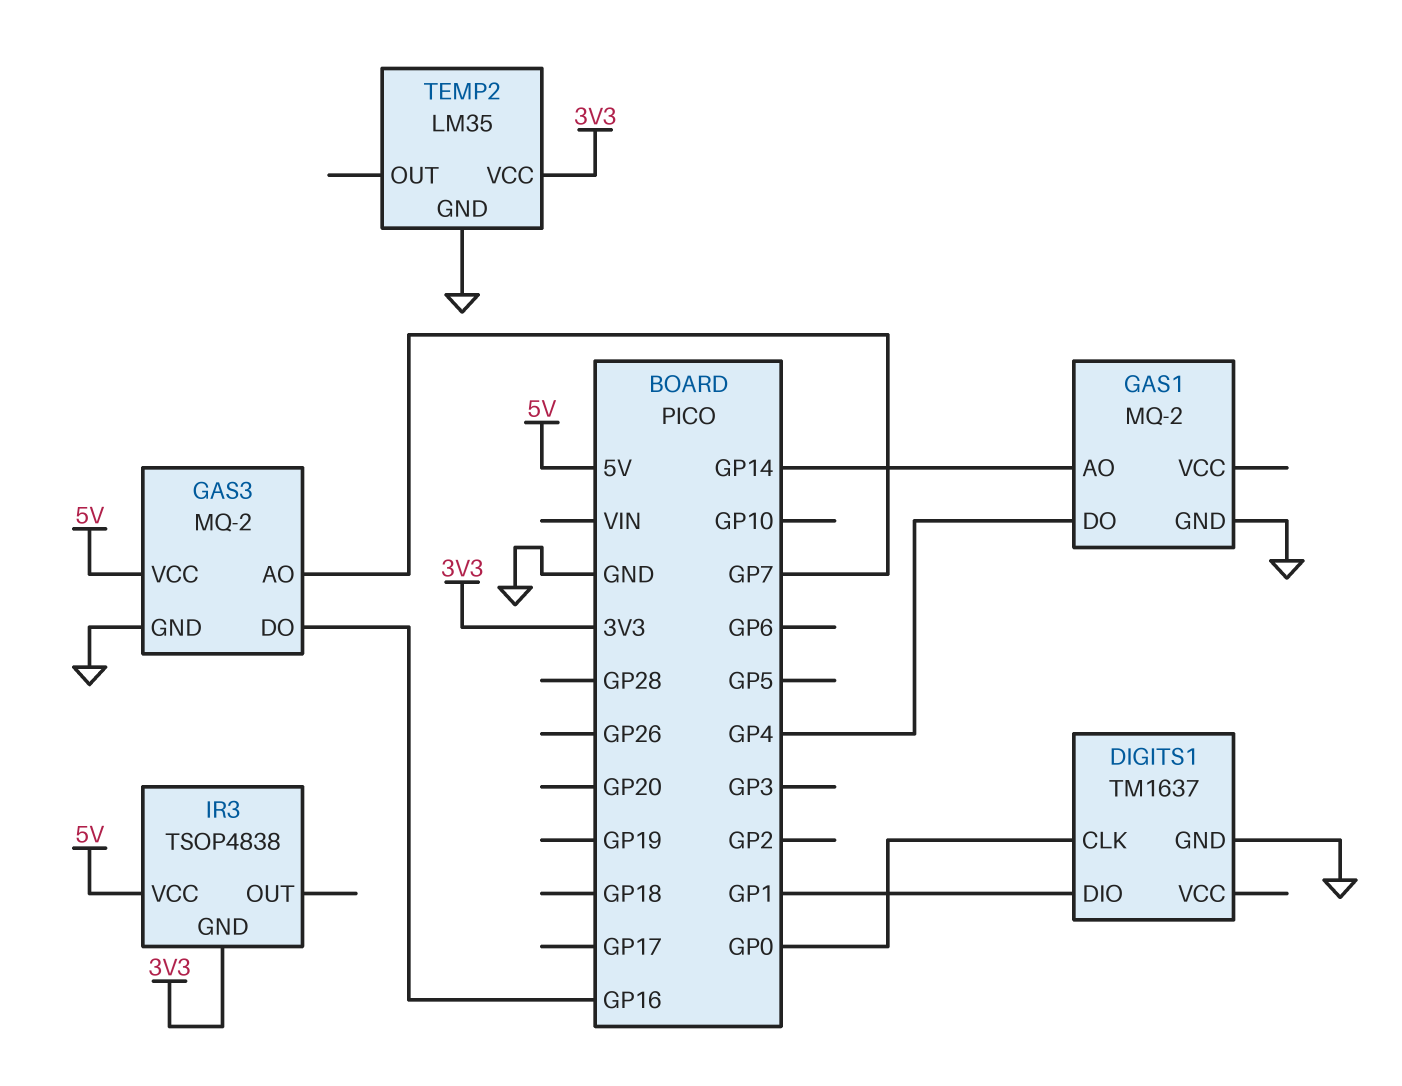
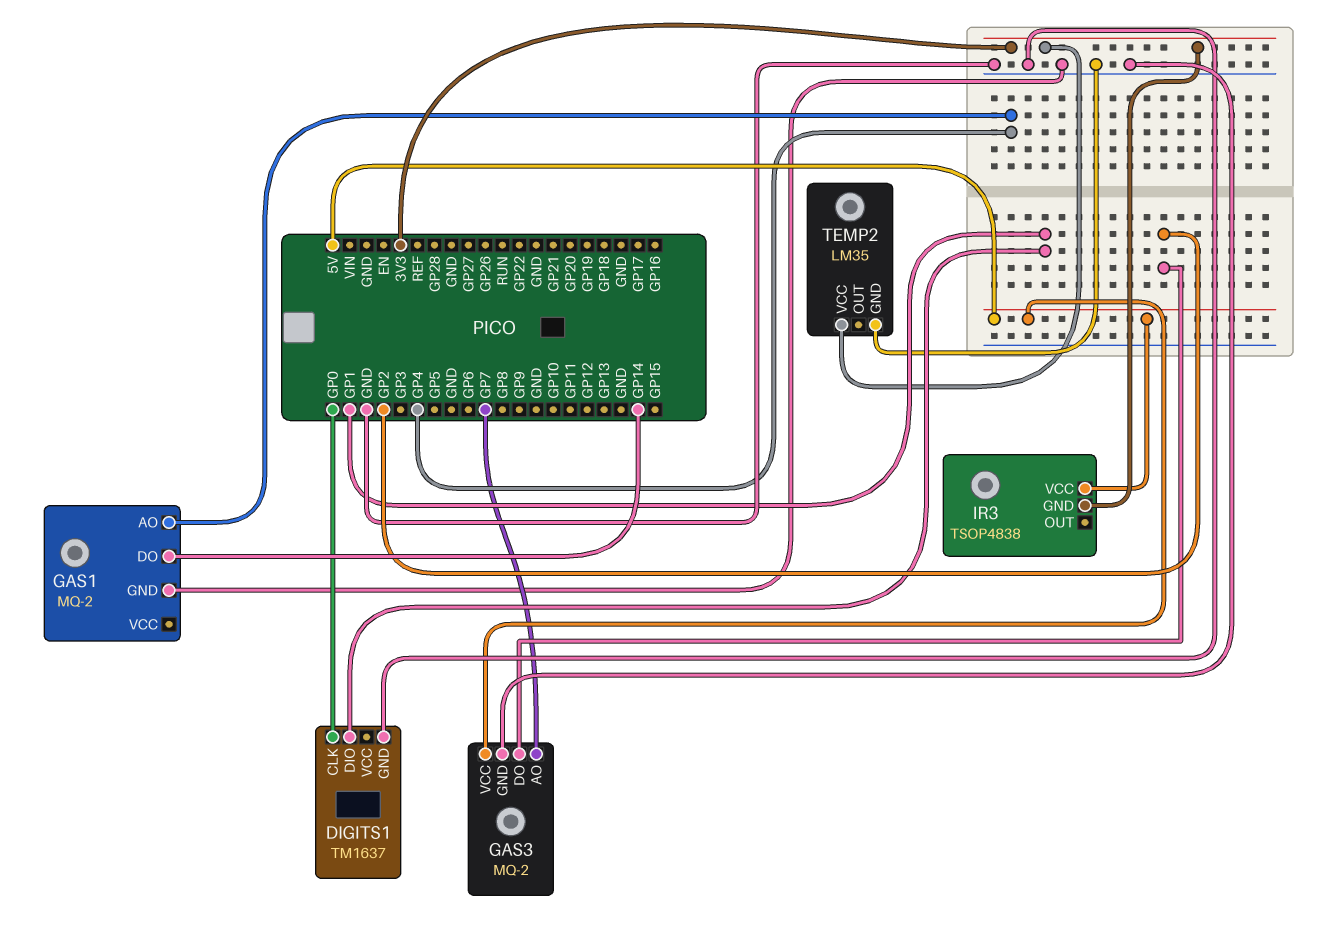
GAS1 pin AO: GP14 -> GP4
GAS1 pin DO: GP4 -> GP14
GAS3 pin DO: GP16 -> GP2

